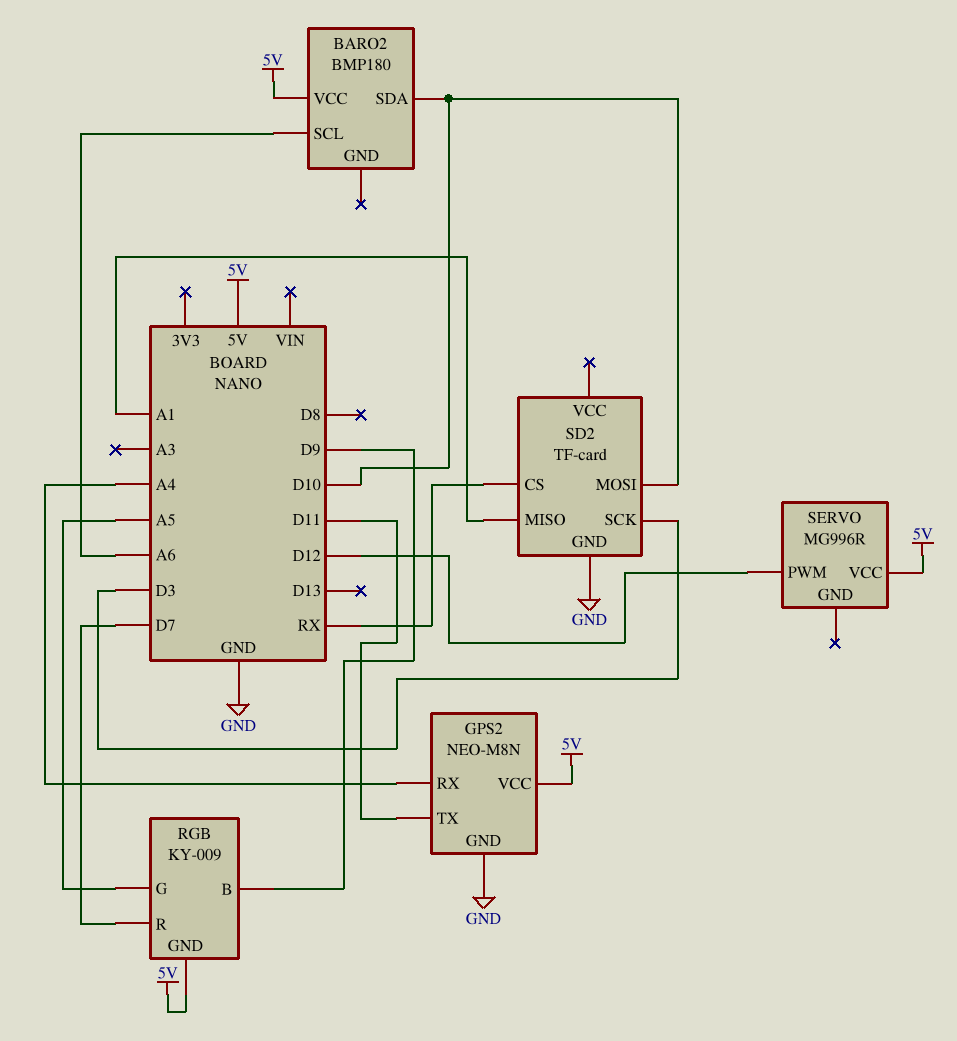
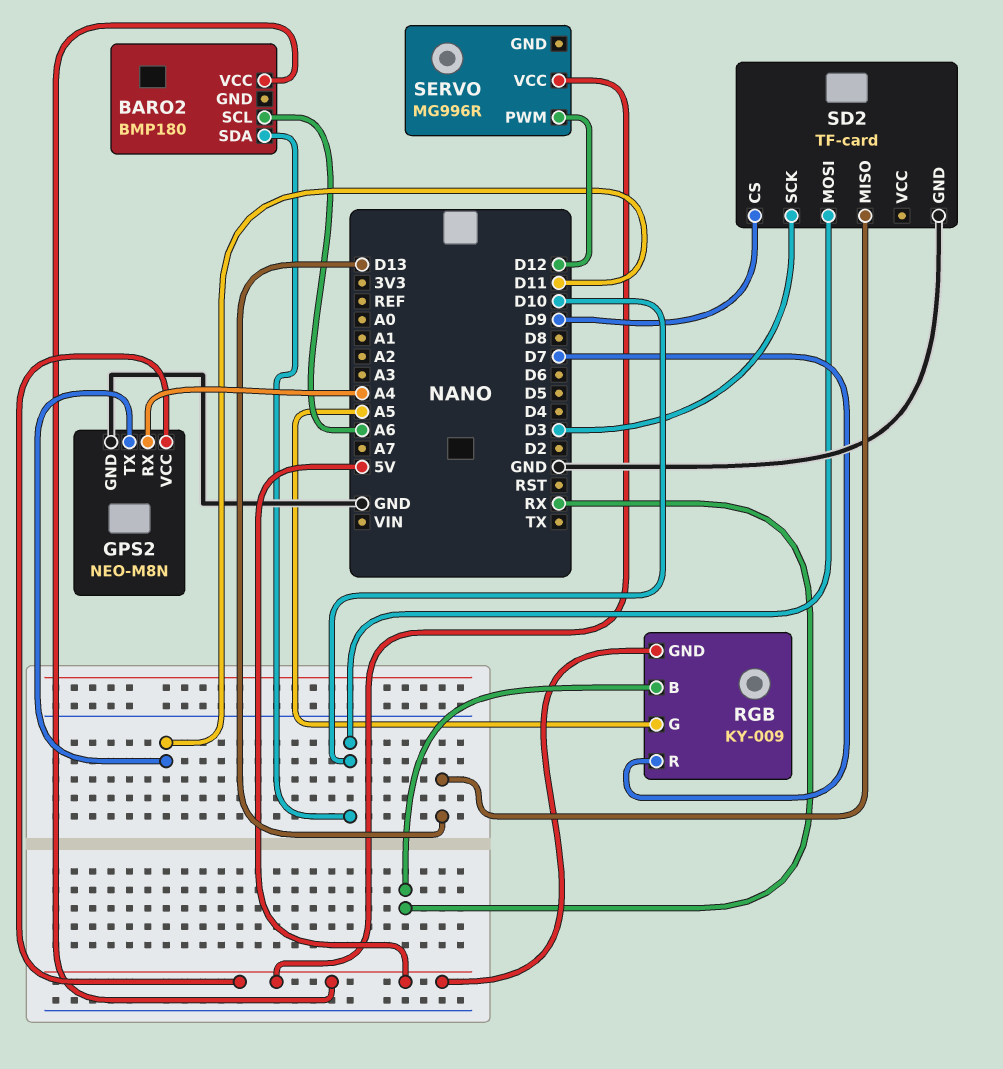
RGB pin B: D9 -> RX
SD2 pin CS: RX -> D9
SD2 pin MISO: A1 -> D13

